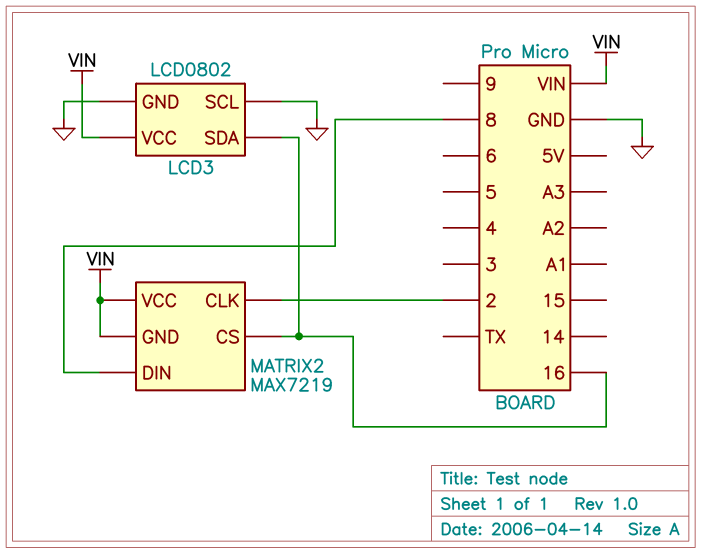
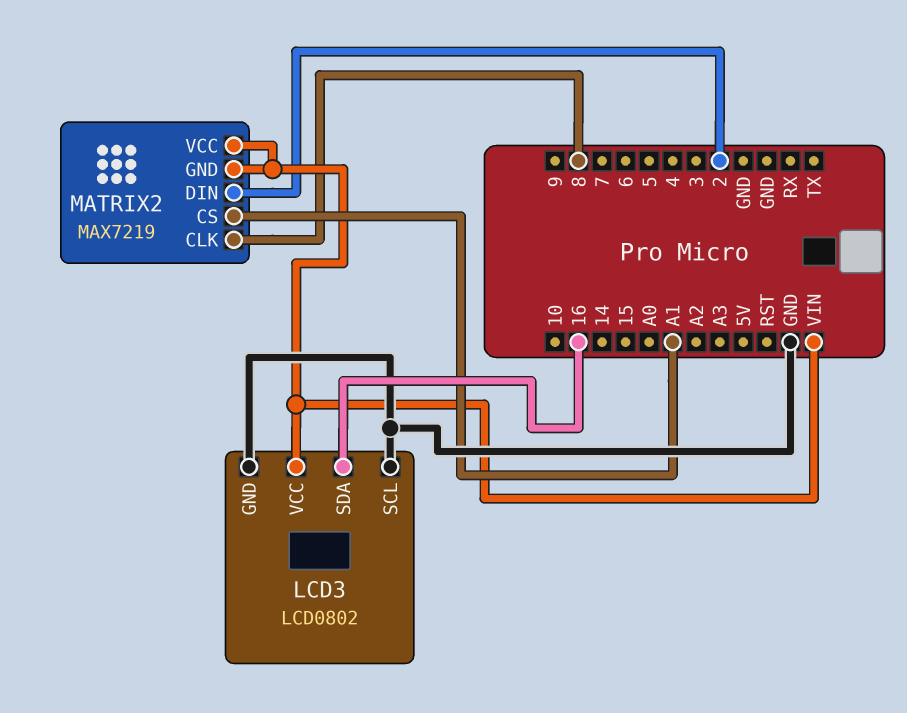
MATRIX2 pin CLK: 2 -> 8
MATRIX2 pin CS: 16 -> A1
MATRIX2 pin DIN: 8 -> 2

